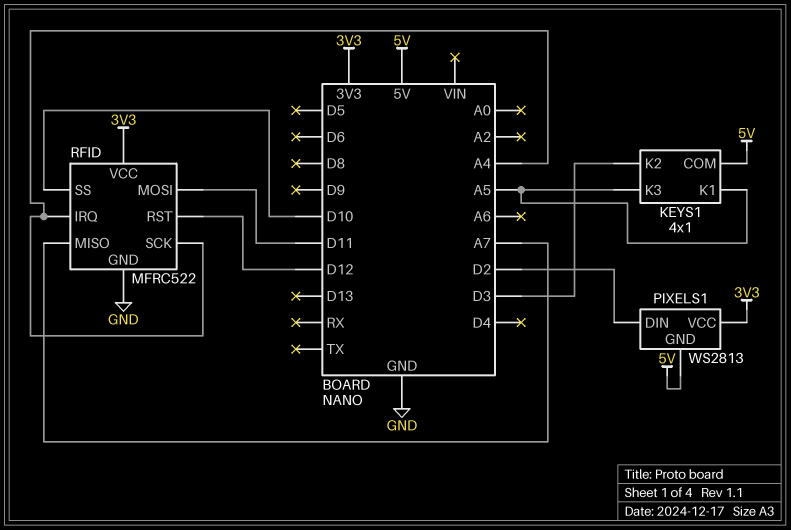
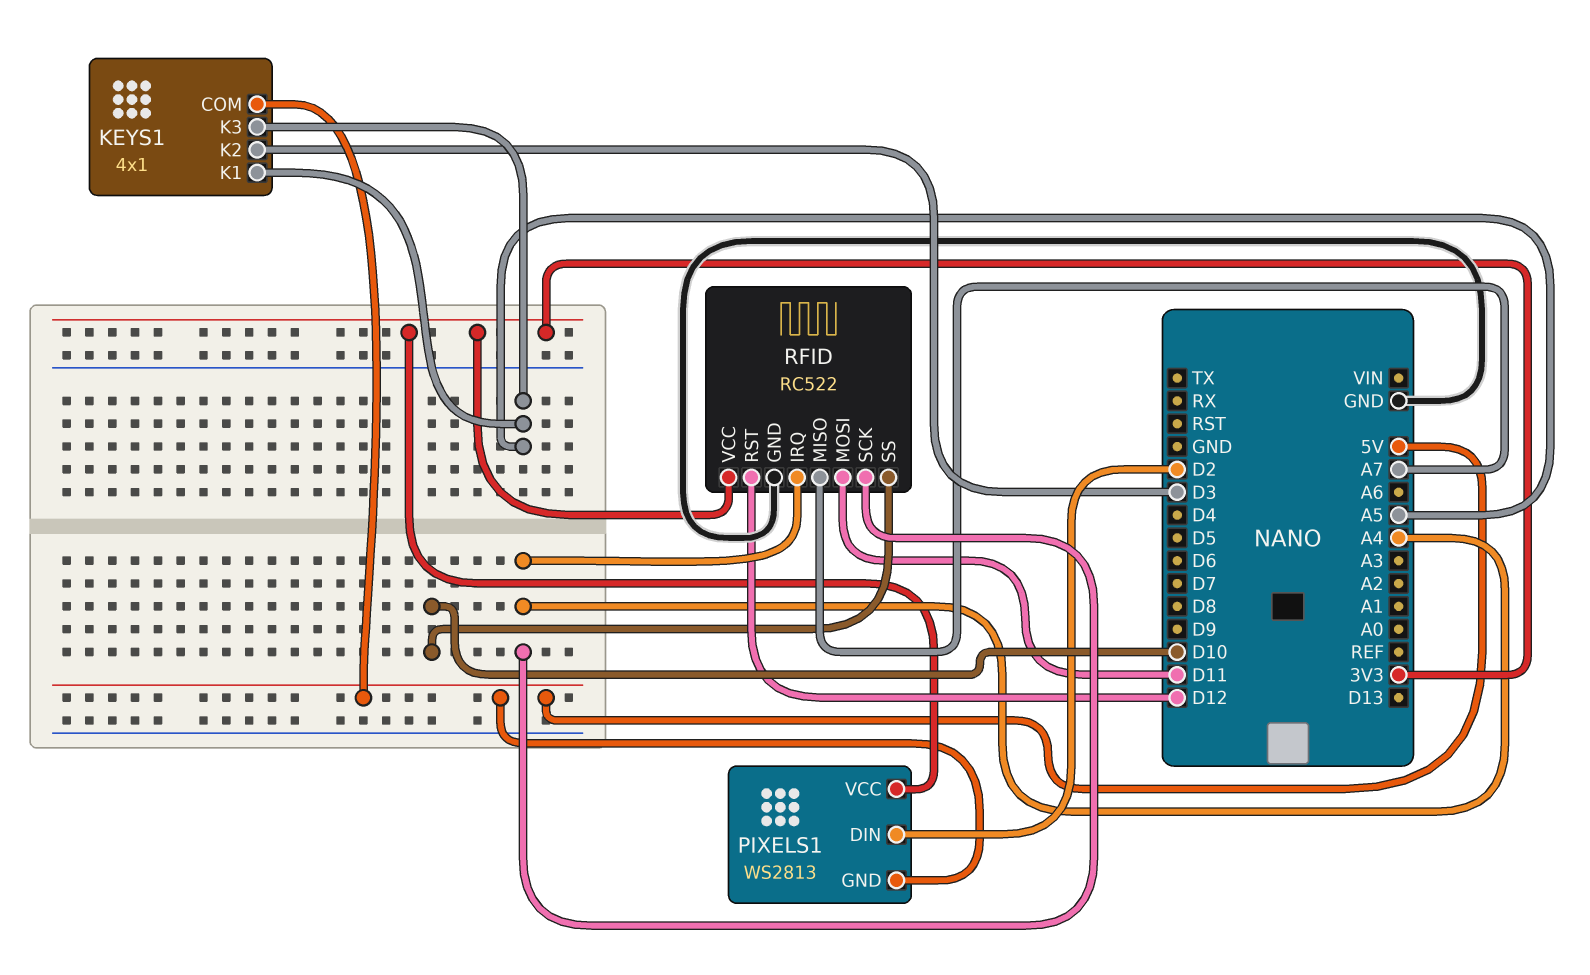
RFID: MFRC522 -> RC522

